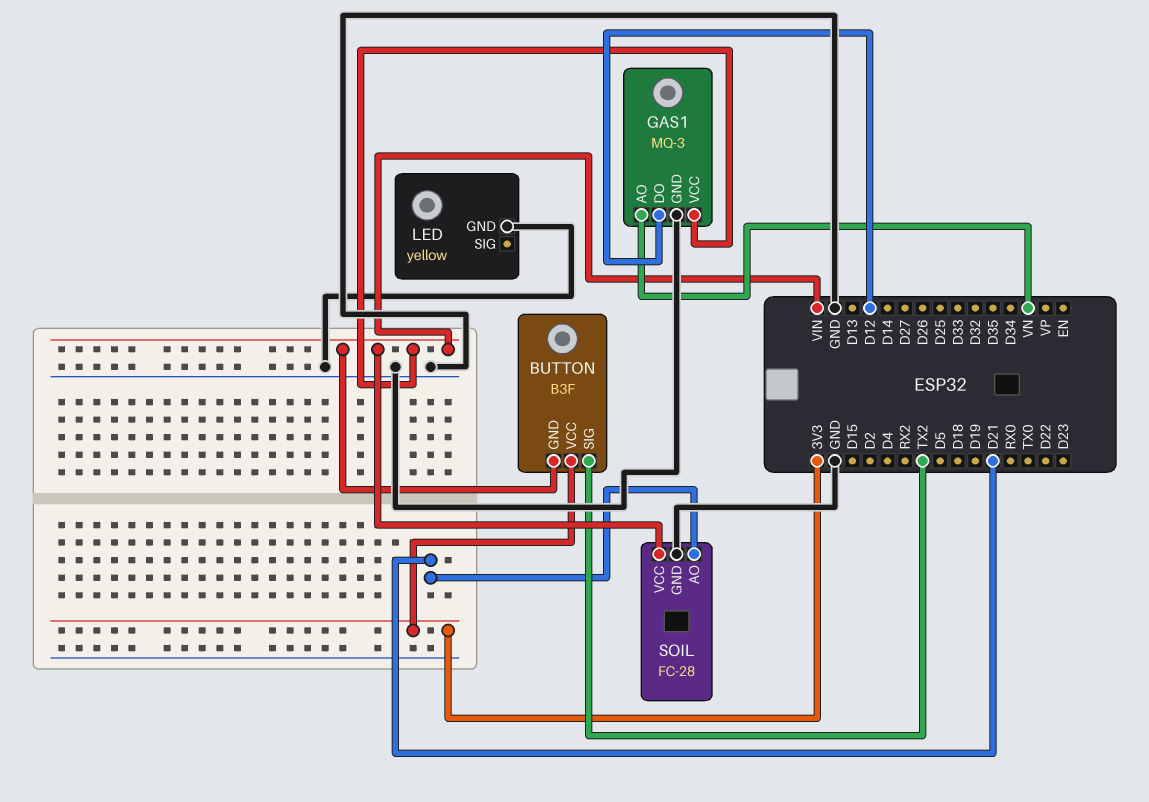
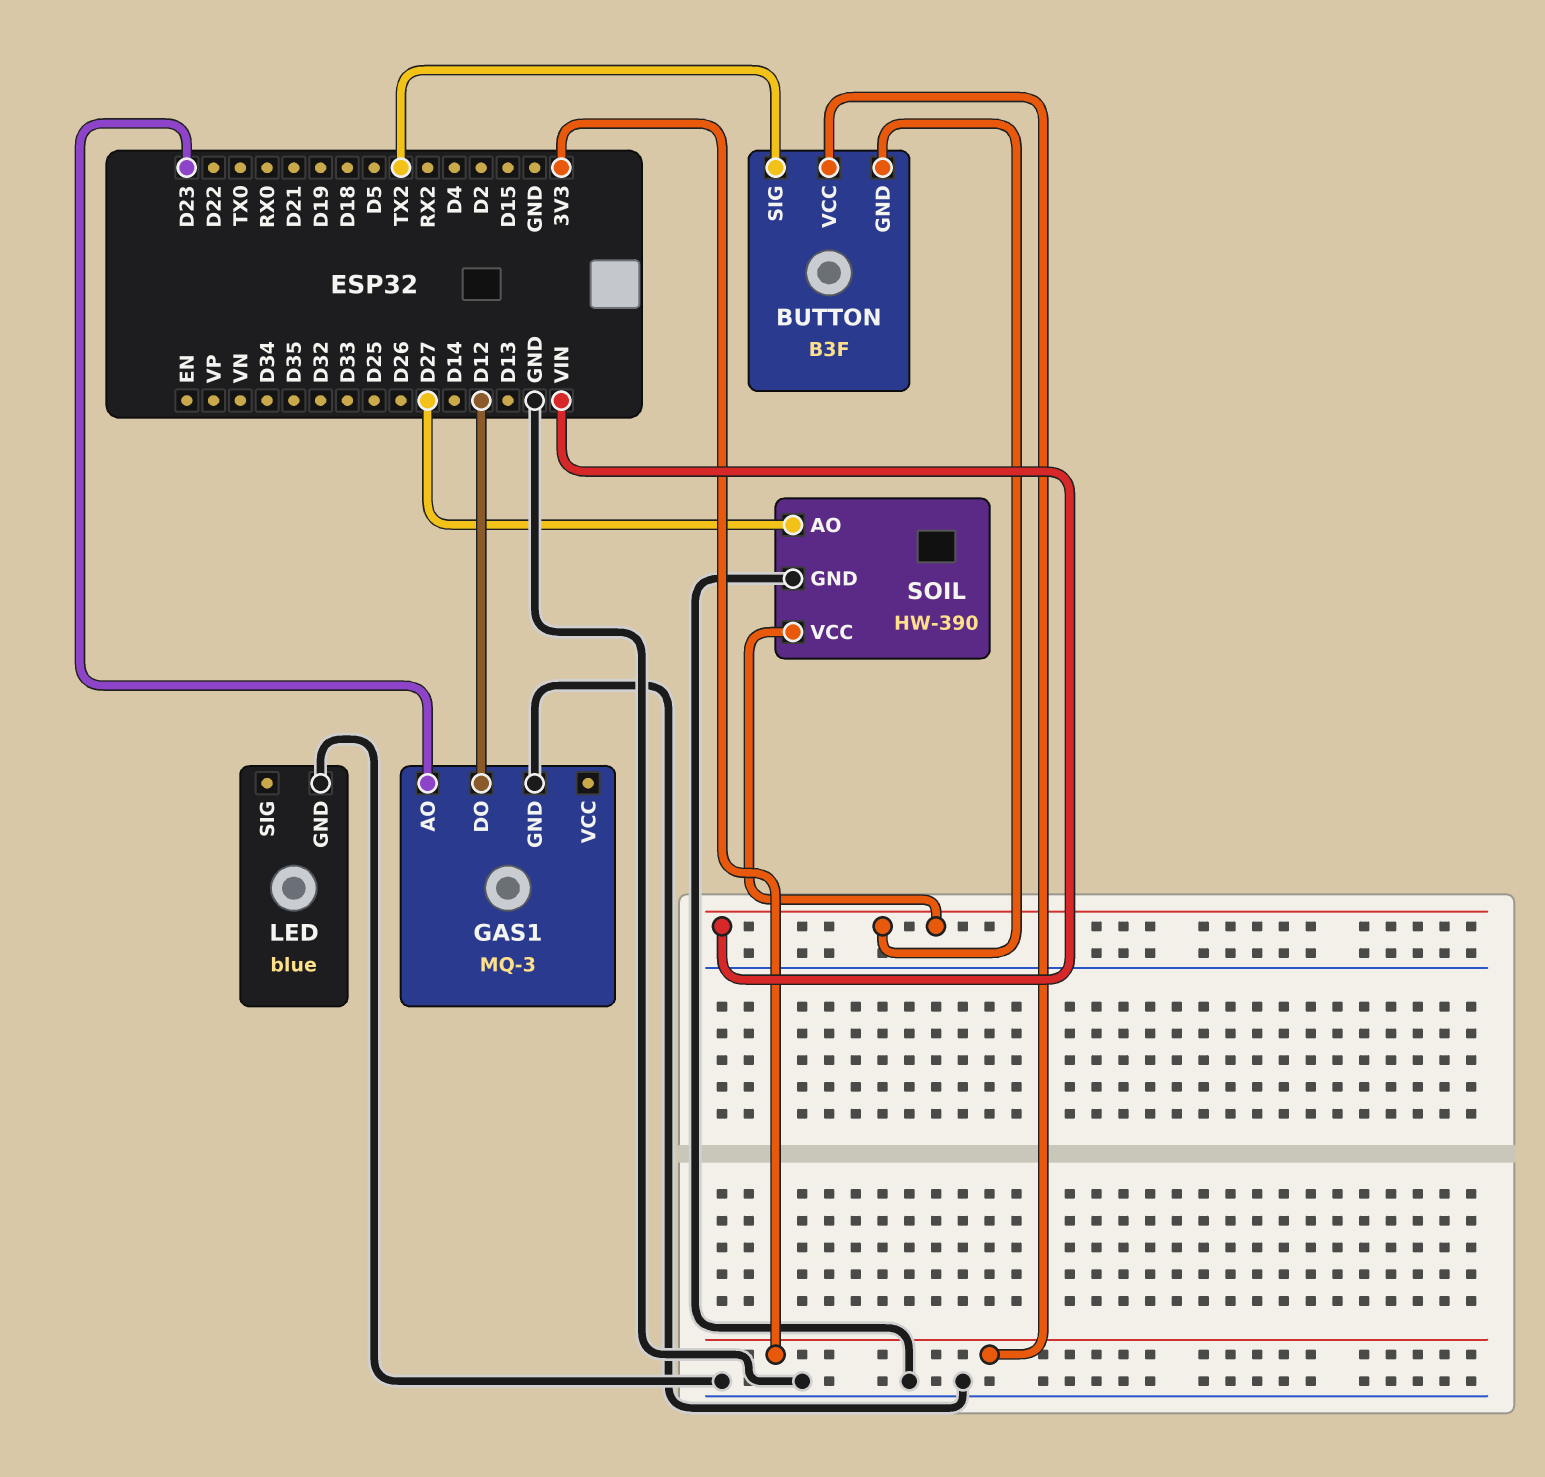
GAS1 pin AO: VN -> D23
GAS1 pin VCC: VIN -> none
LED: yellow -> blue
SOIL: FC-28 -> HW-390
SOIL pin AO: D21 -> D27

